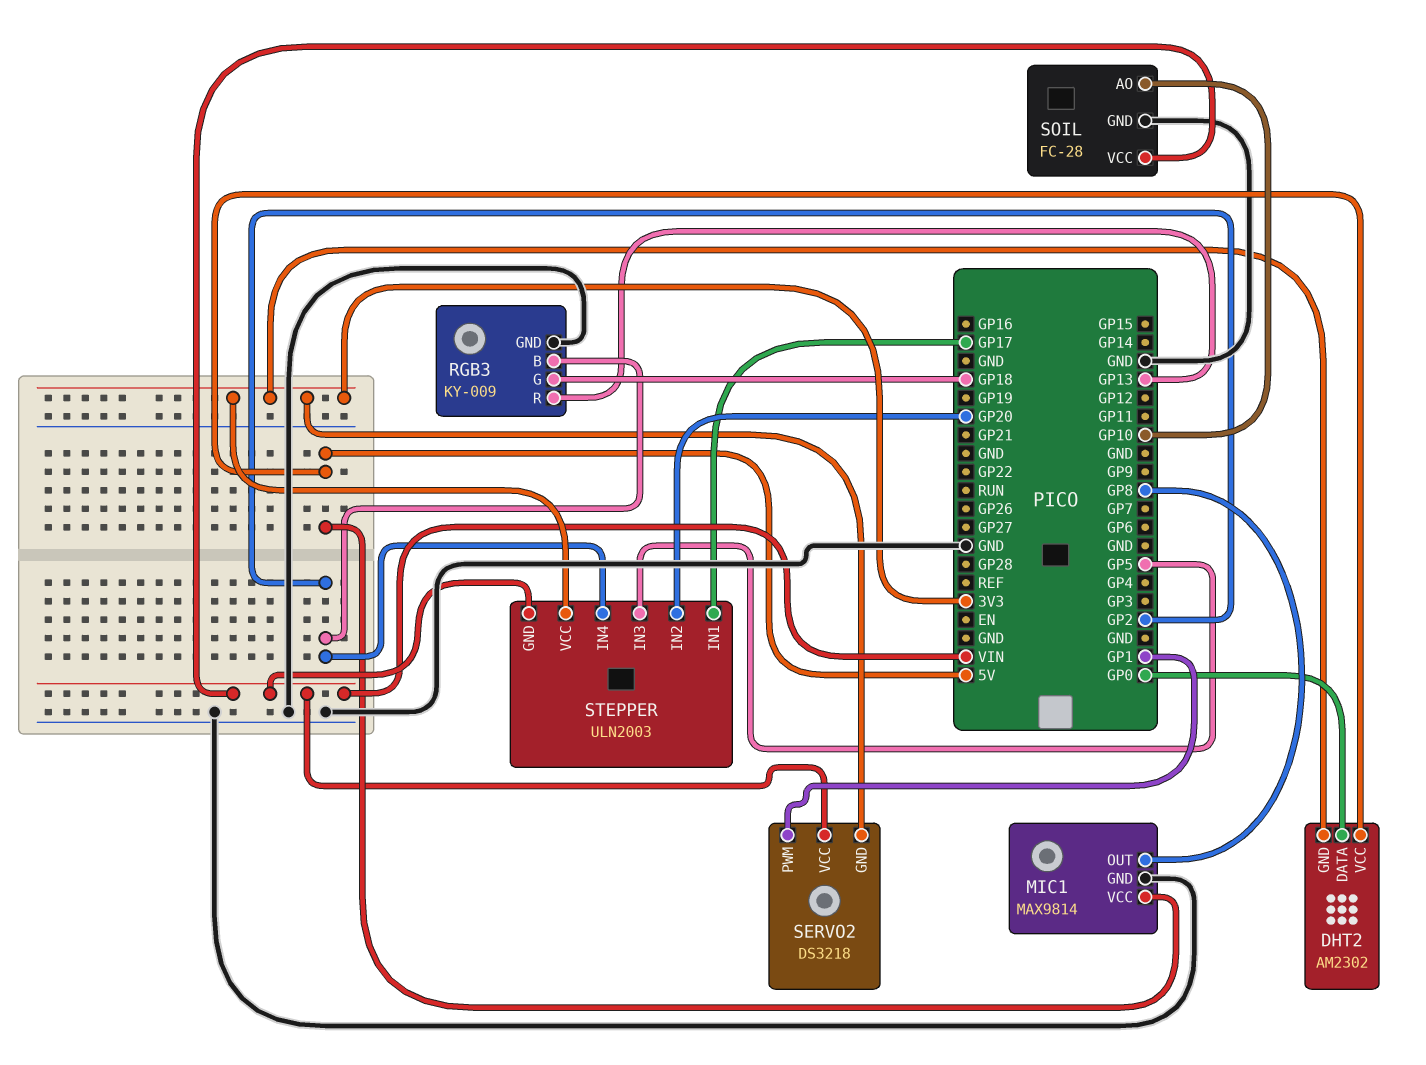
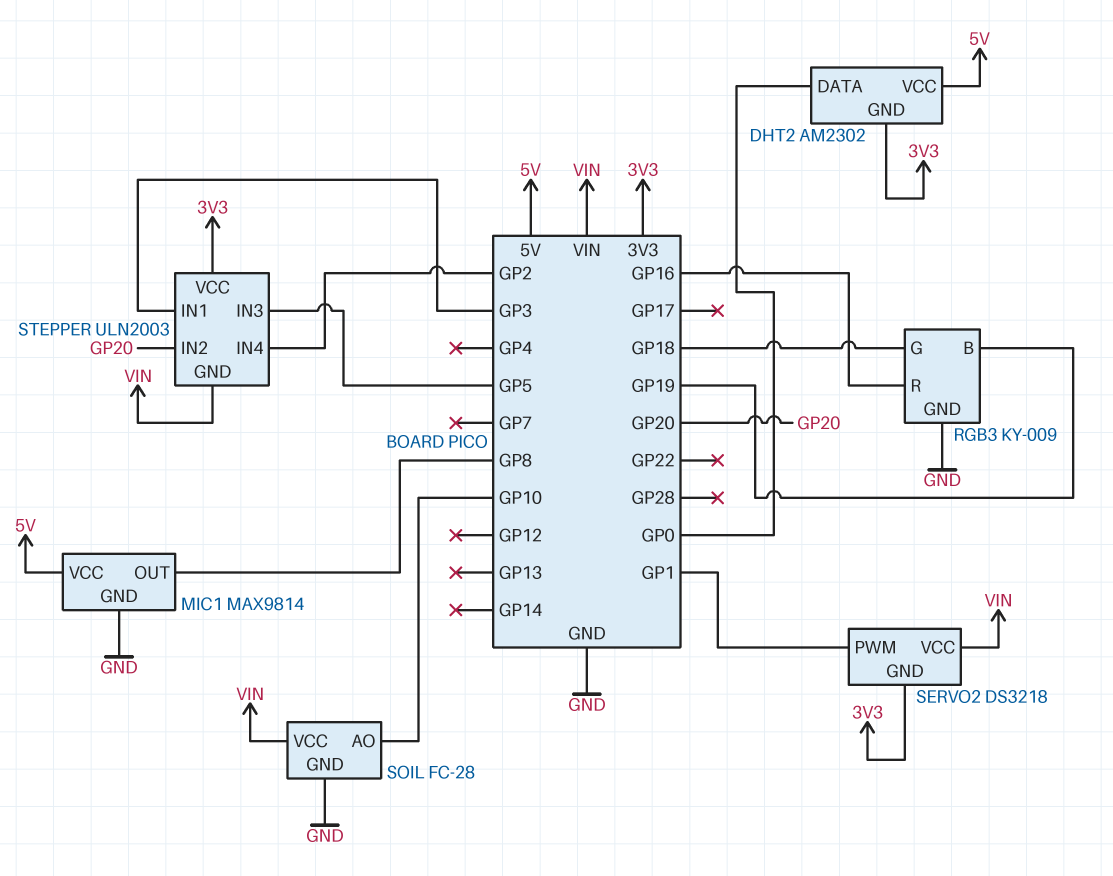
RGB3 pin B: GP2 -> GP19
RGB3 pin R: GP13 -> GP16
STEPPER pin IN1: GP17 -> GP3

